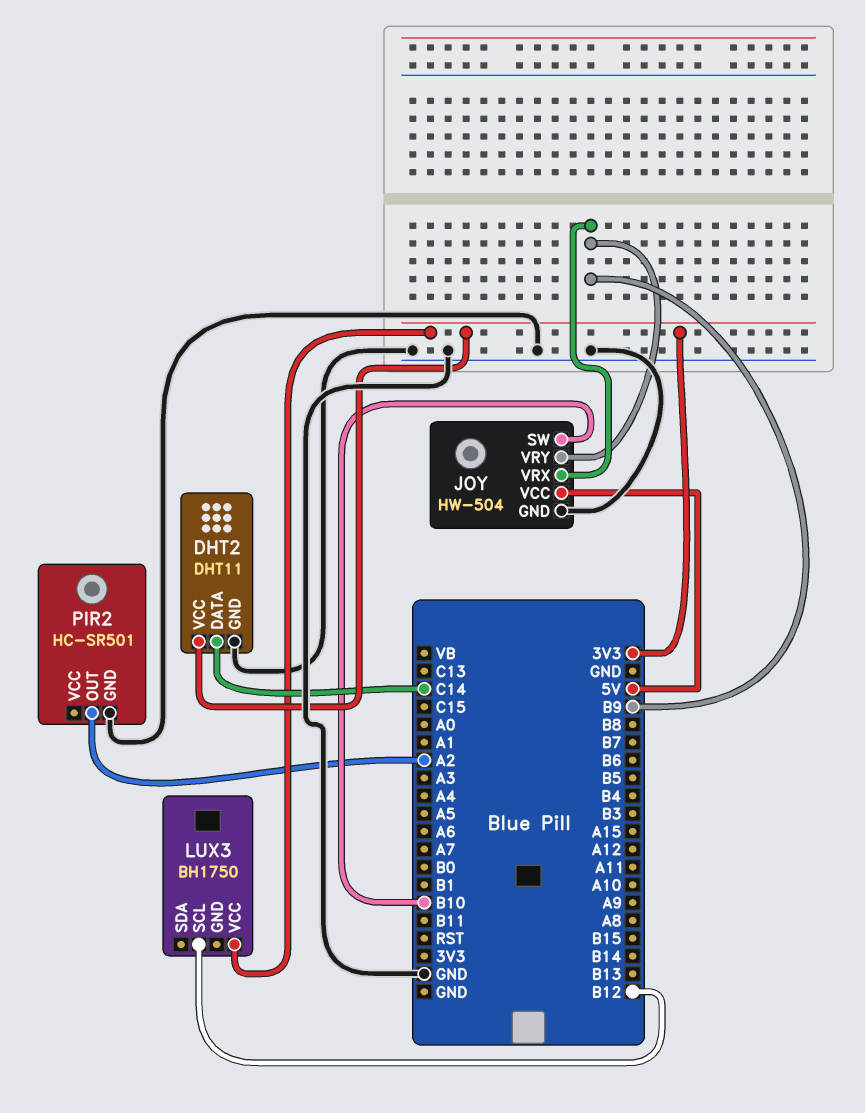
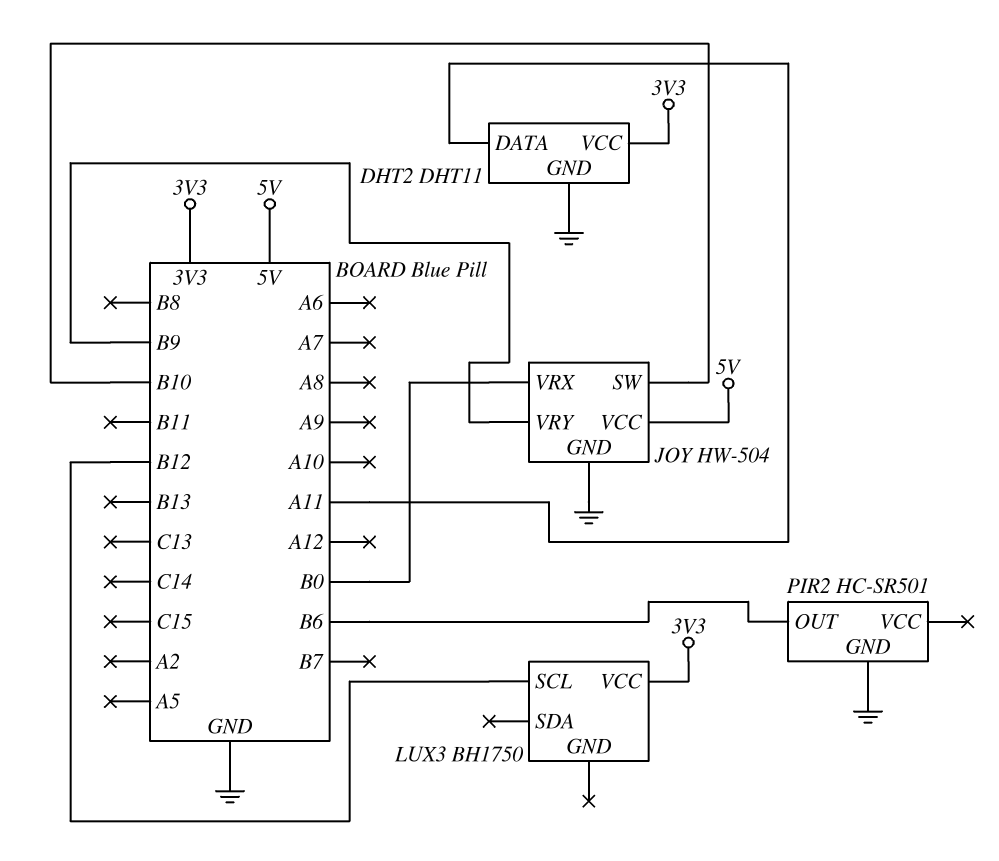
DHT2 pin DATA: C14 -> A11
JOY pin VRX: B9 -> B0
PIR2 pin OUT: A2 -> B6

